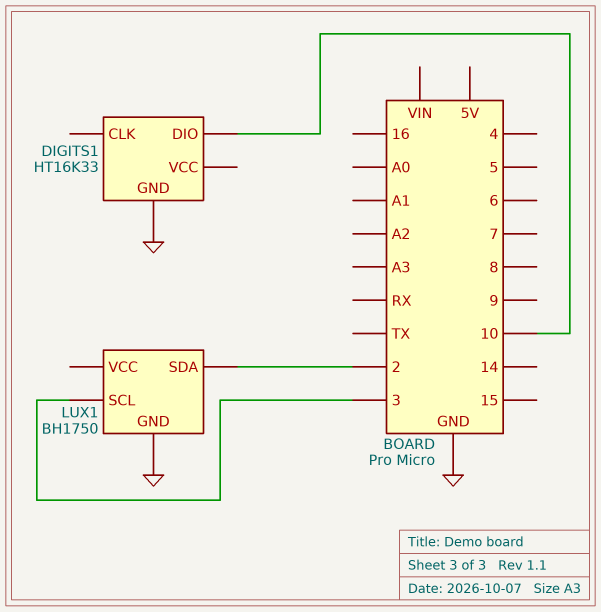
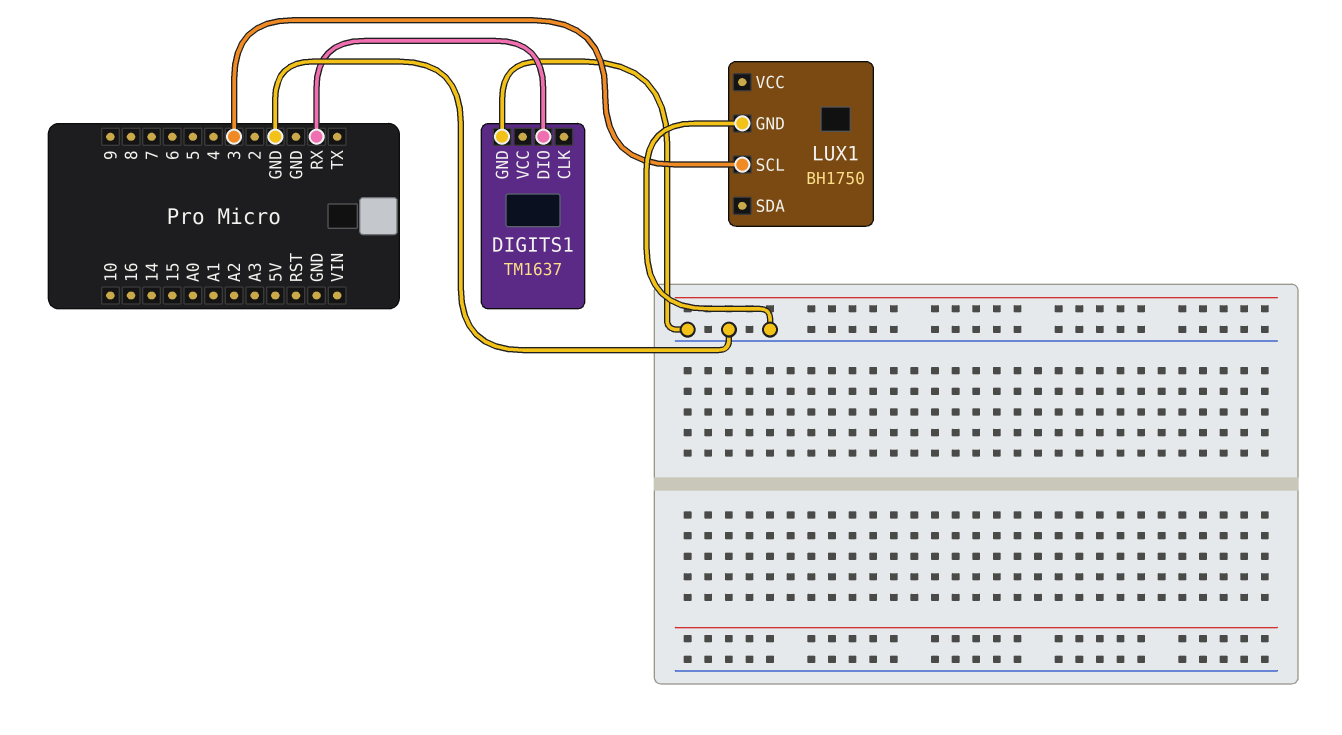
DIGITS1: HT16K33 -> TM1637
DIGITS1 pin DIO: 10 -> RX
LUX1 pin SDA: 2 -> none

